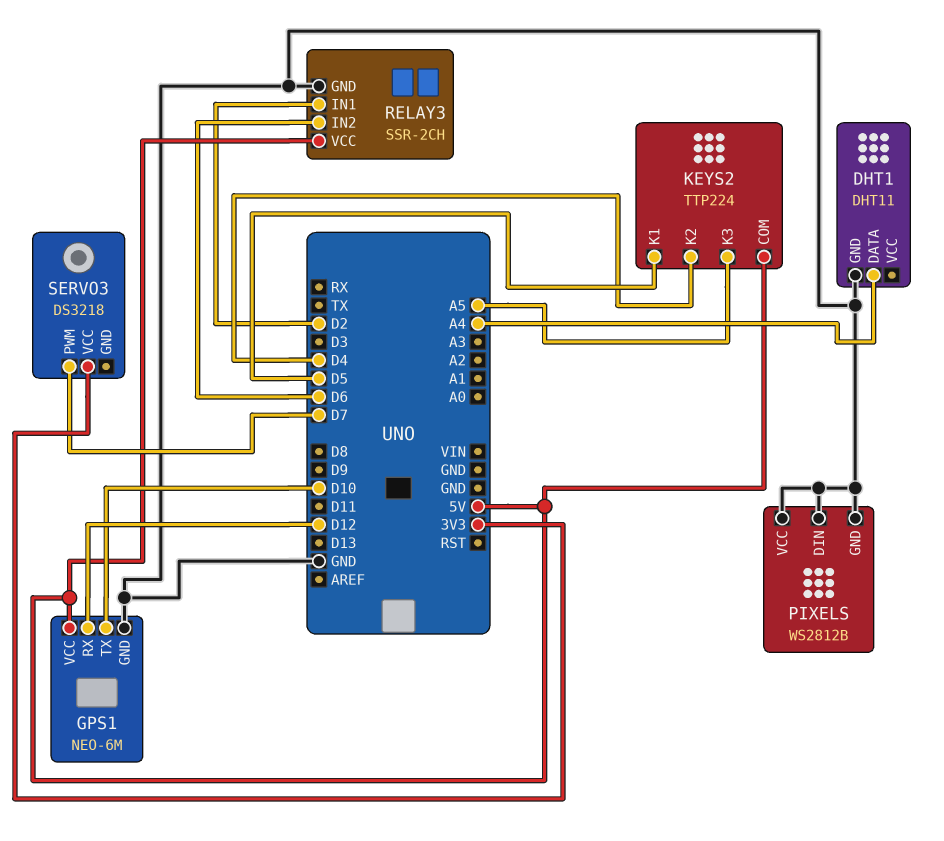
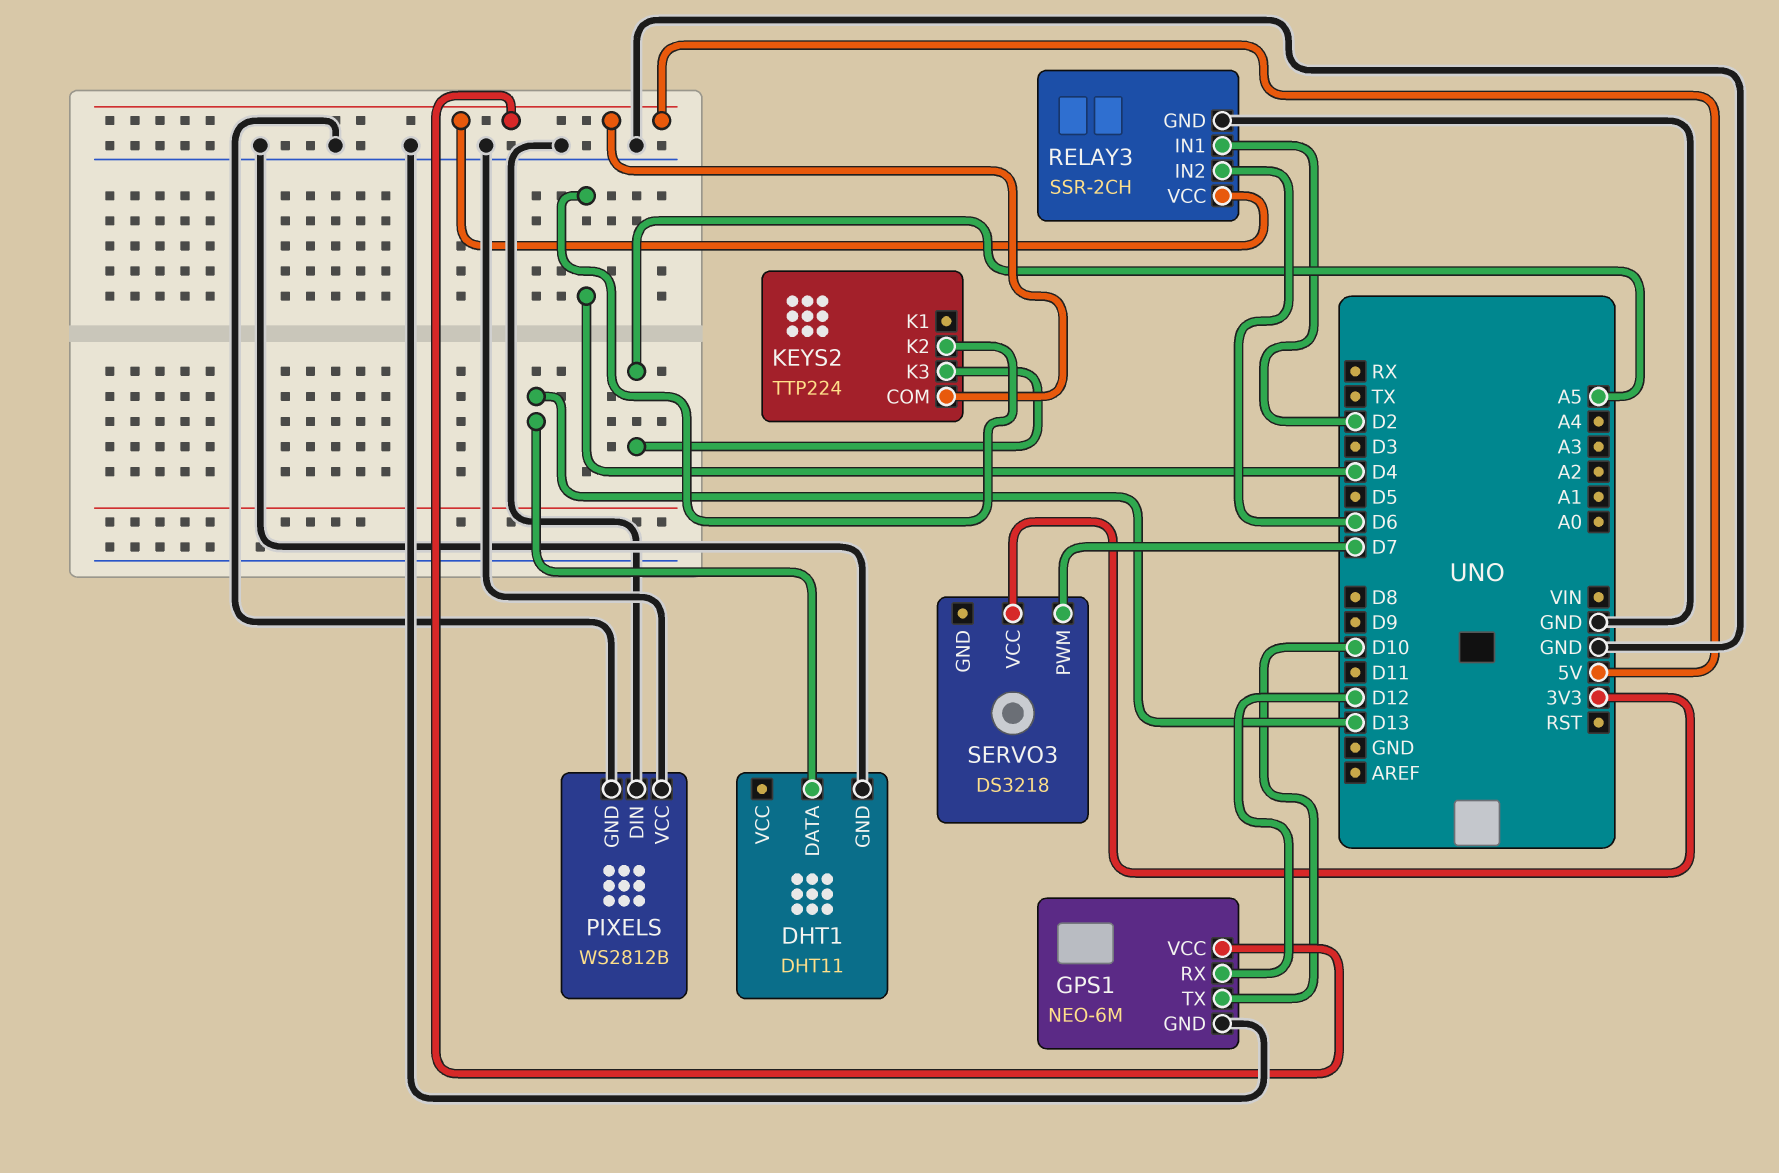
DHT1 pin DATA: A4 -> D13
KEYS2 pin K1: D5 -> none

